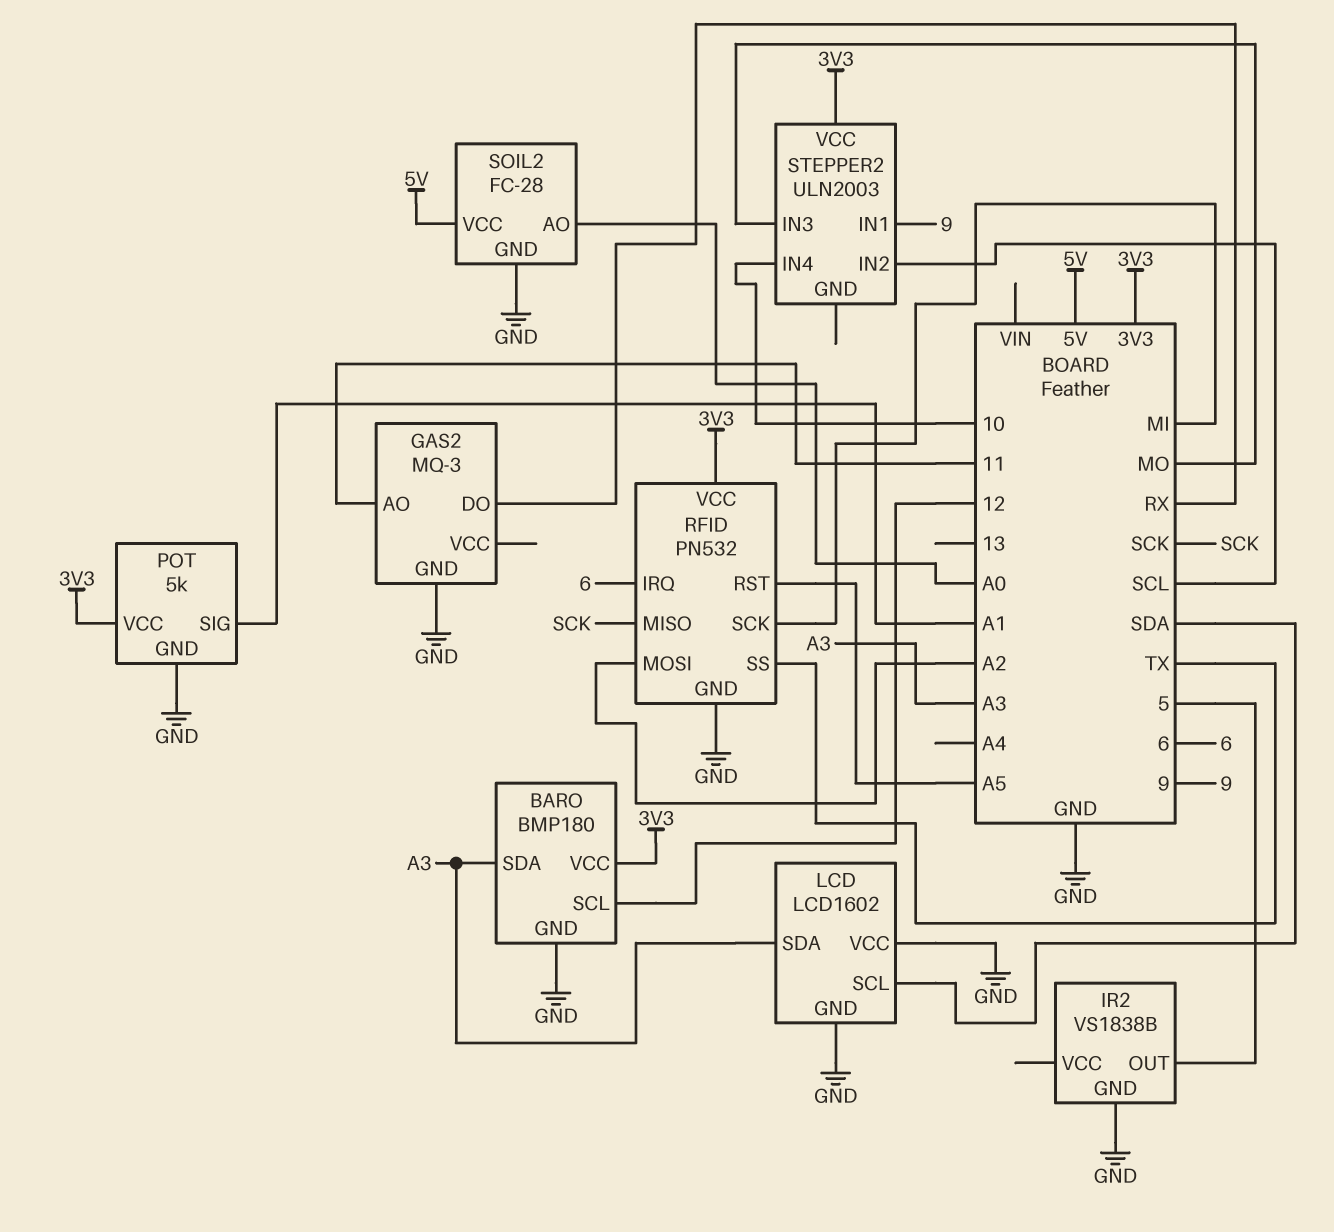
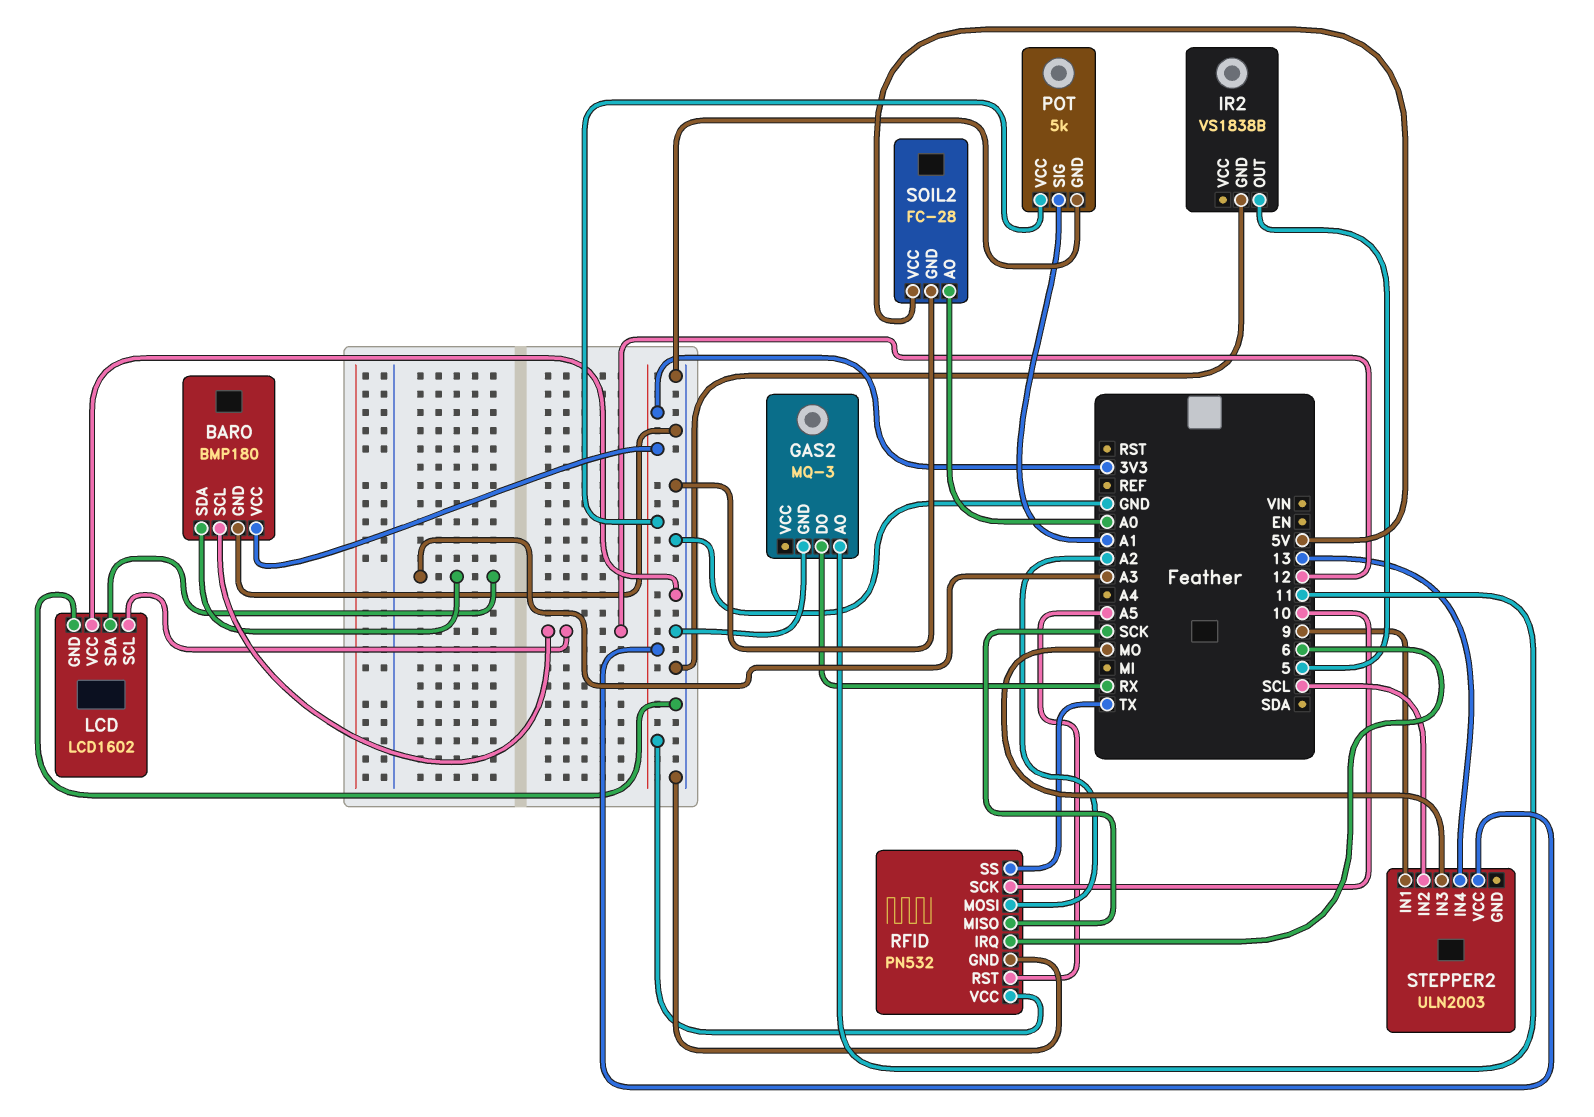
LCD pin SCL: SDA -> 12
RFID pin SCK: MI -> 10
STEPPER2 pin IN4: 10 -> 13

